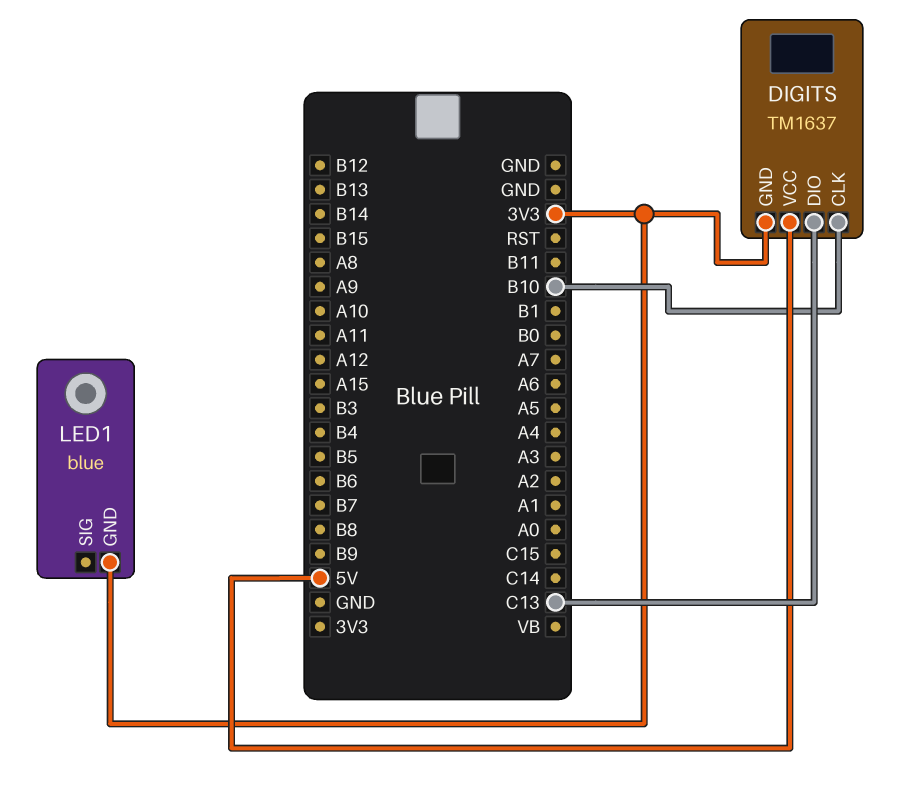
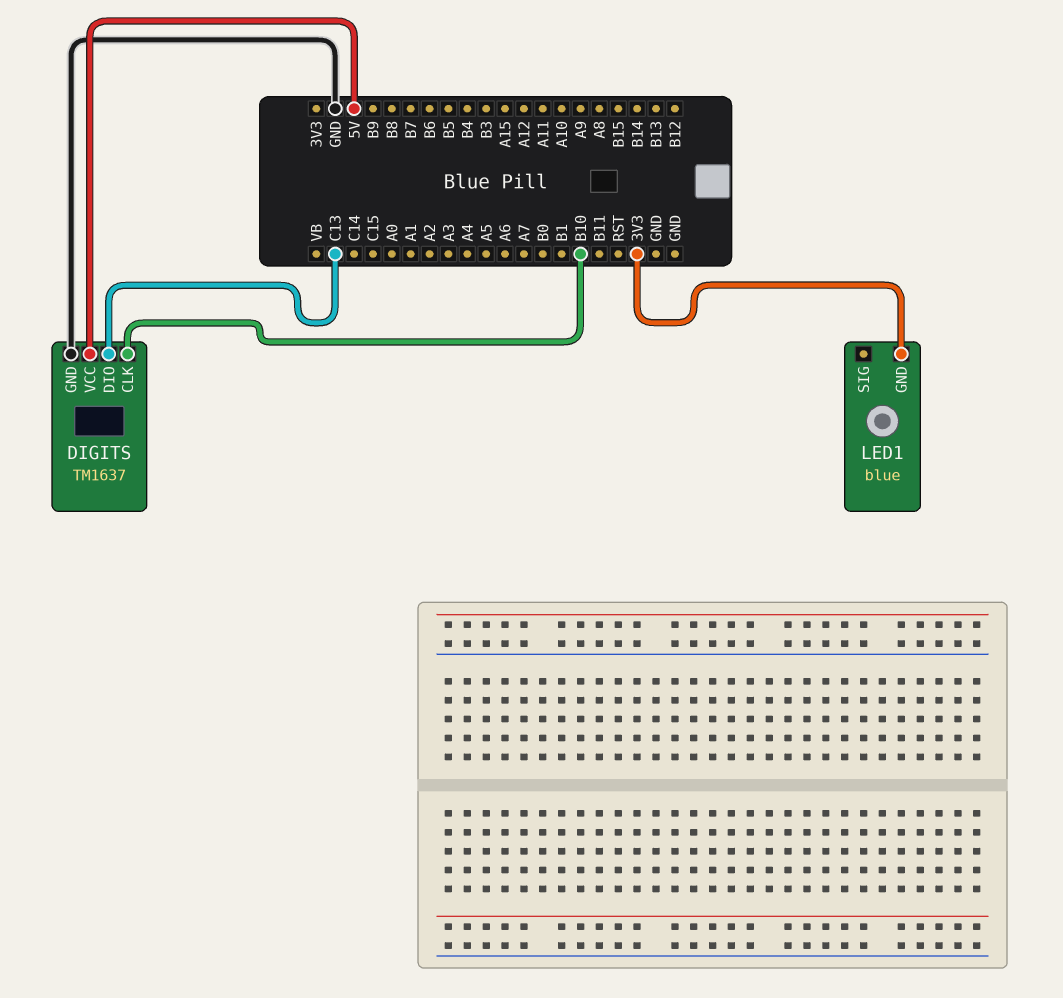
DIGITS pin GND: 3V3 -> GND

